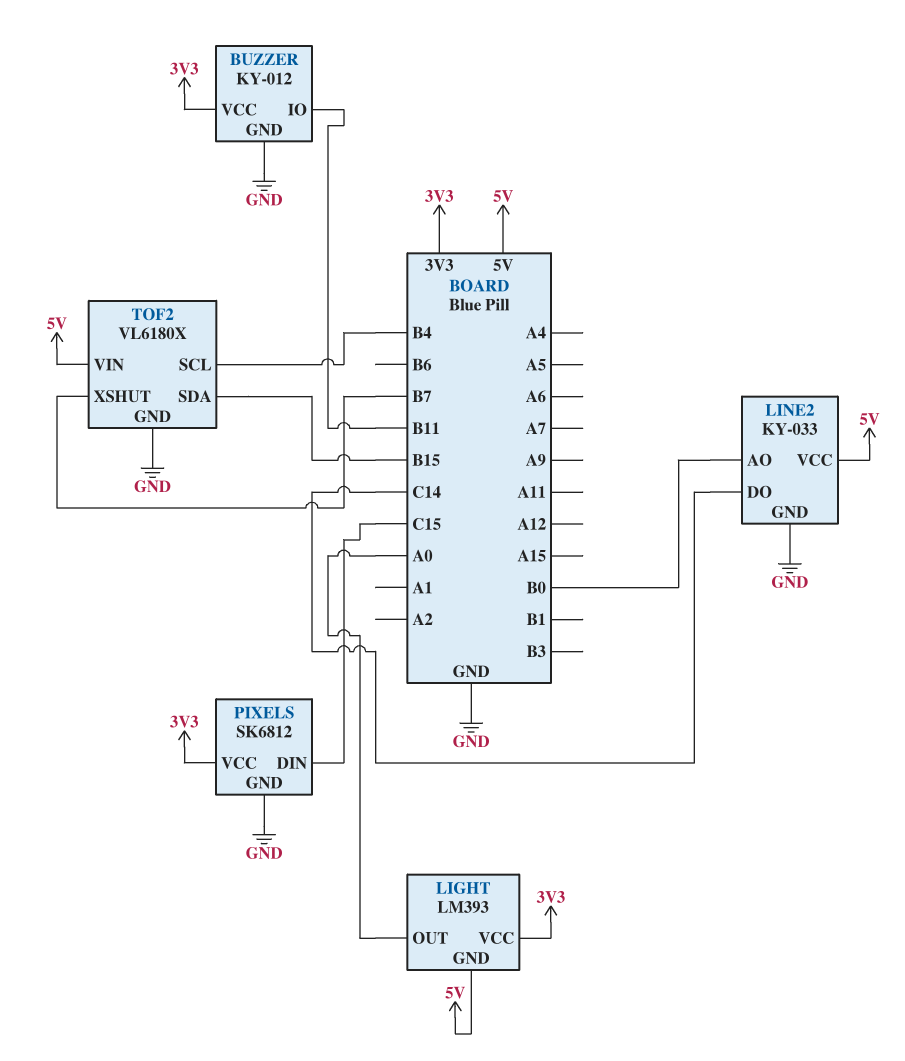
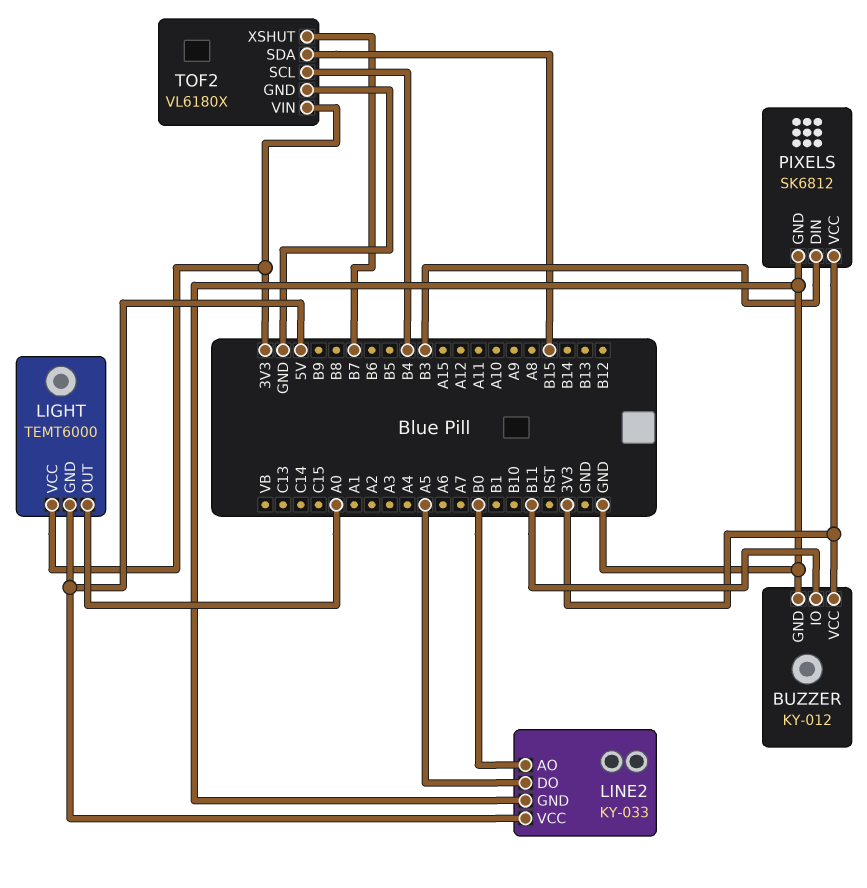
LIGHT: LM393 -> TEMT6000
LINE2 pin DO: C14 -> A5
PIXELS pin DIN: C15 -> B3
TOF2 pin VIN: 5V -> 3V3

